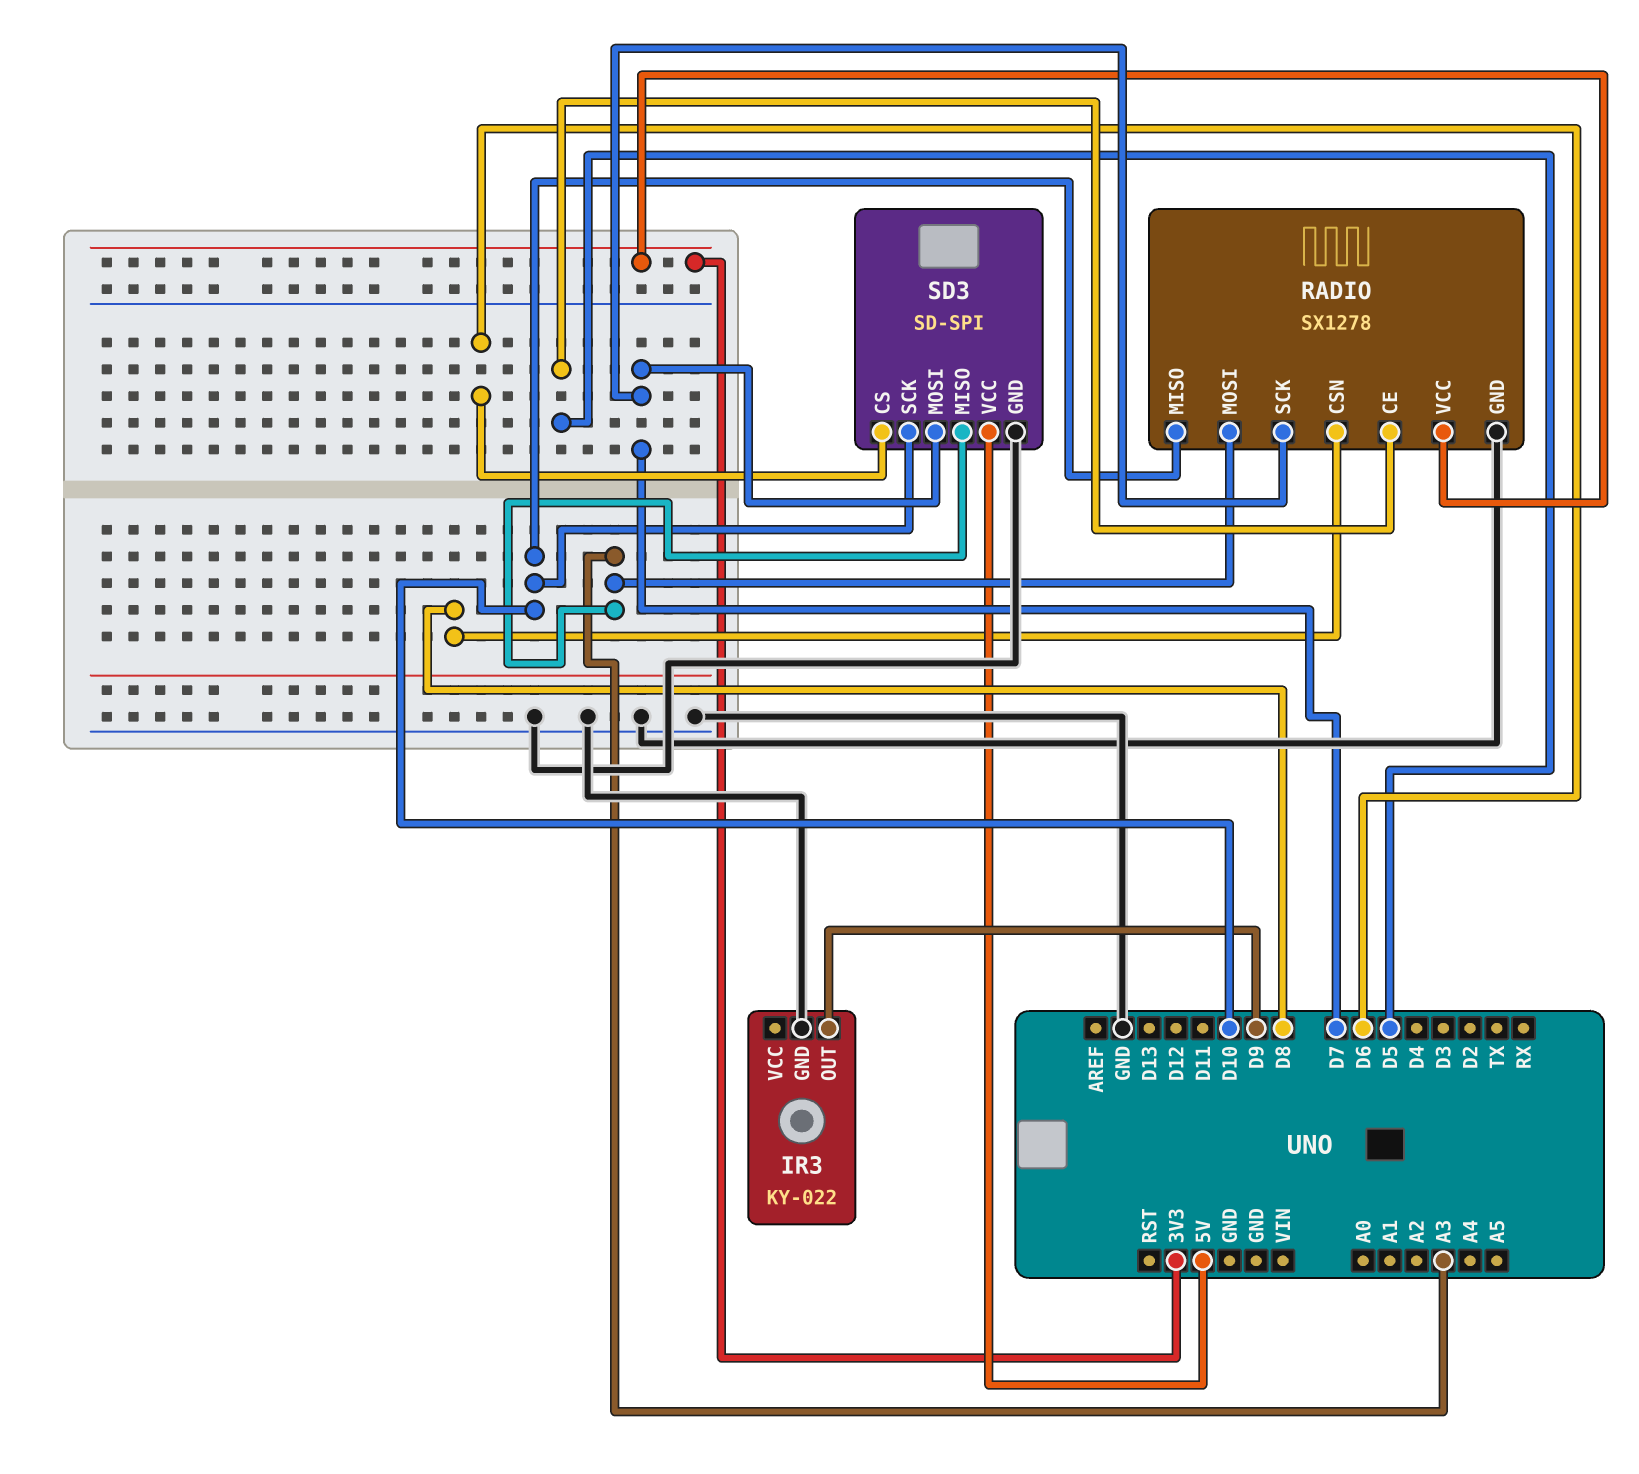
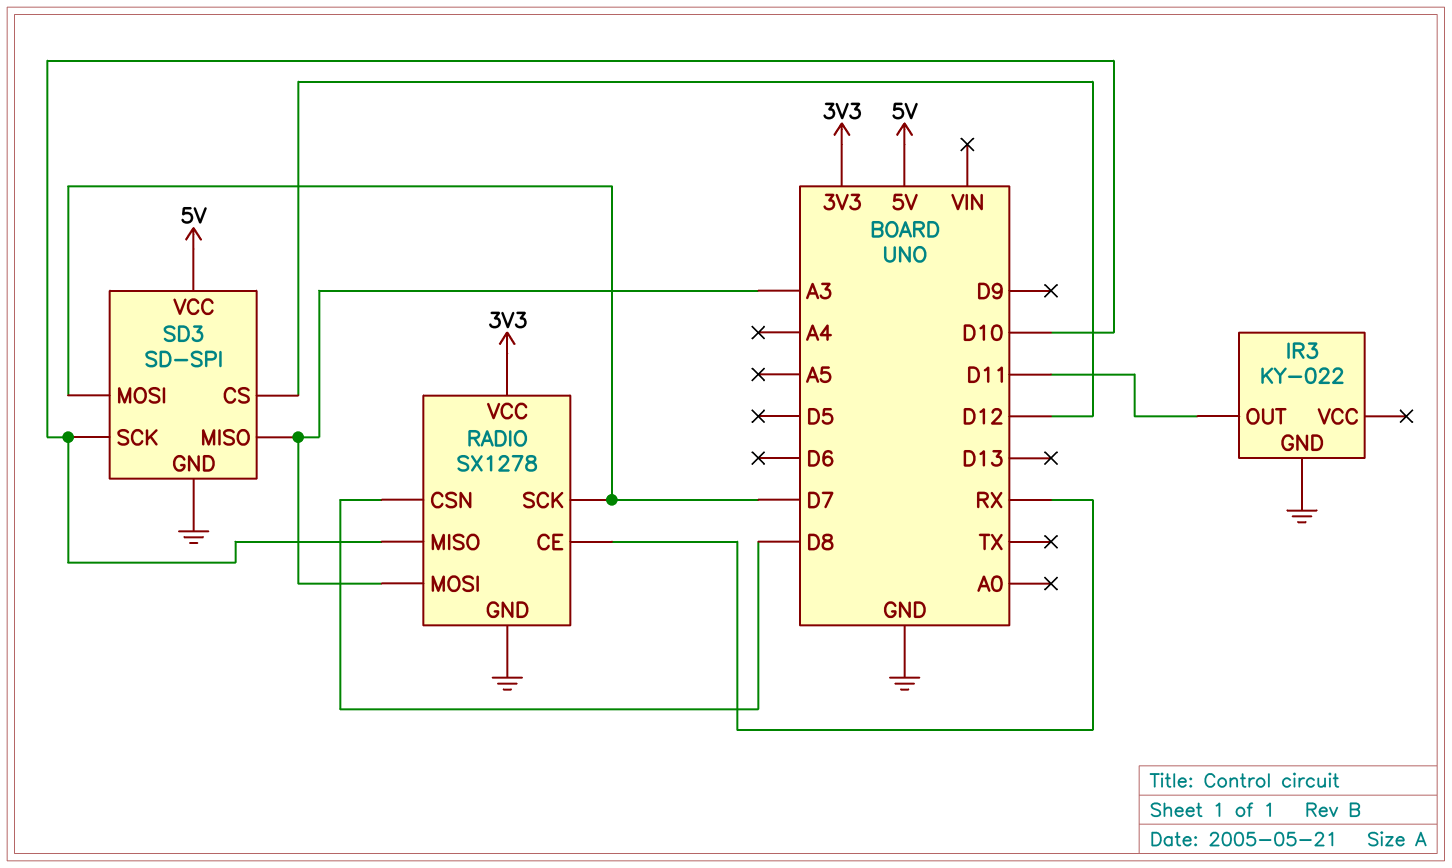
IR3 pin OUT: D9 -> D11
RADIO pin CE: D5 -> RX
SD3 pin CS: D6 -> D12

